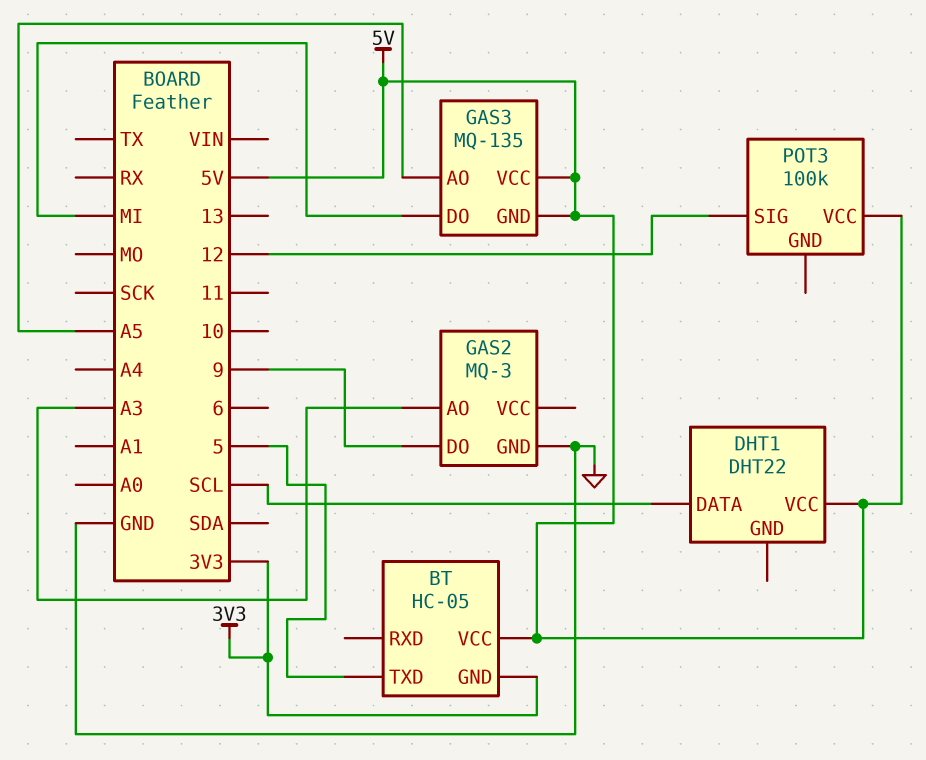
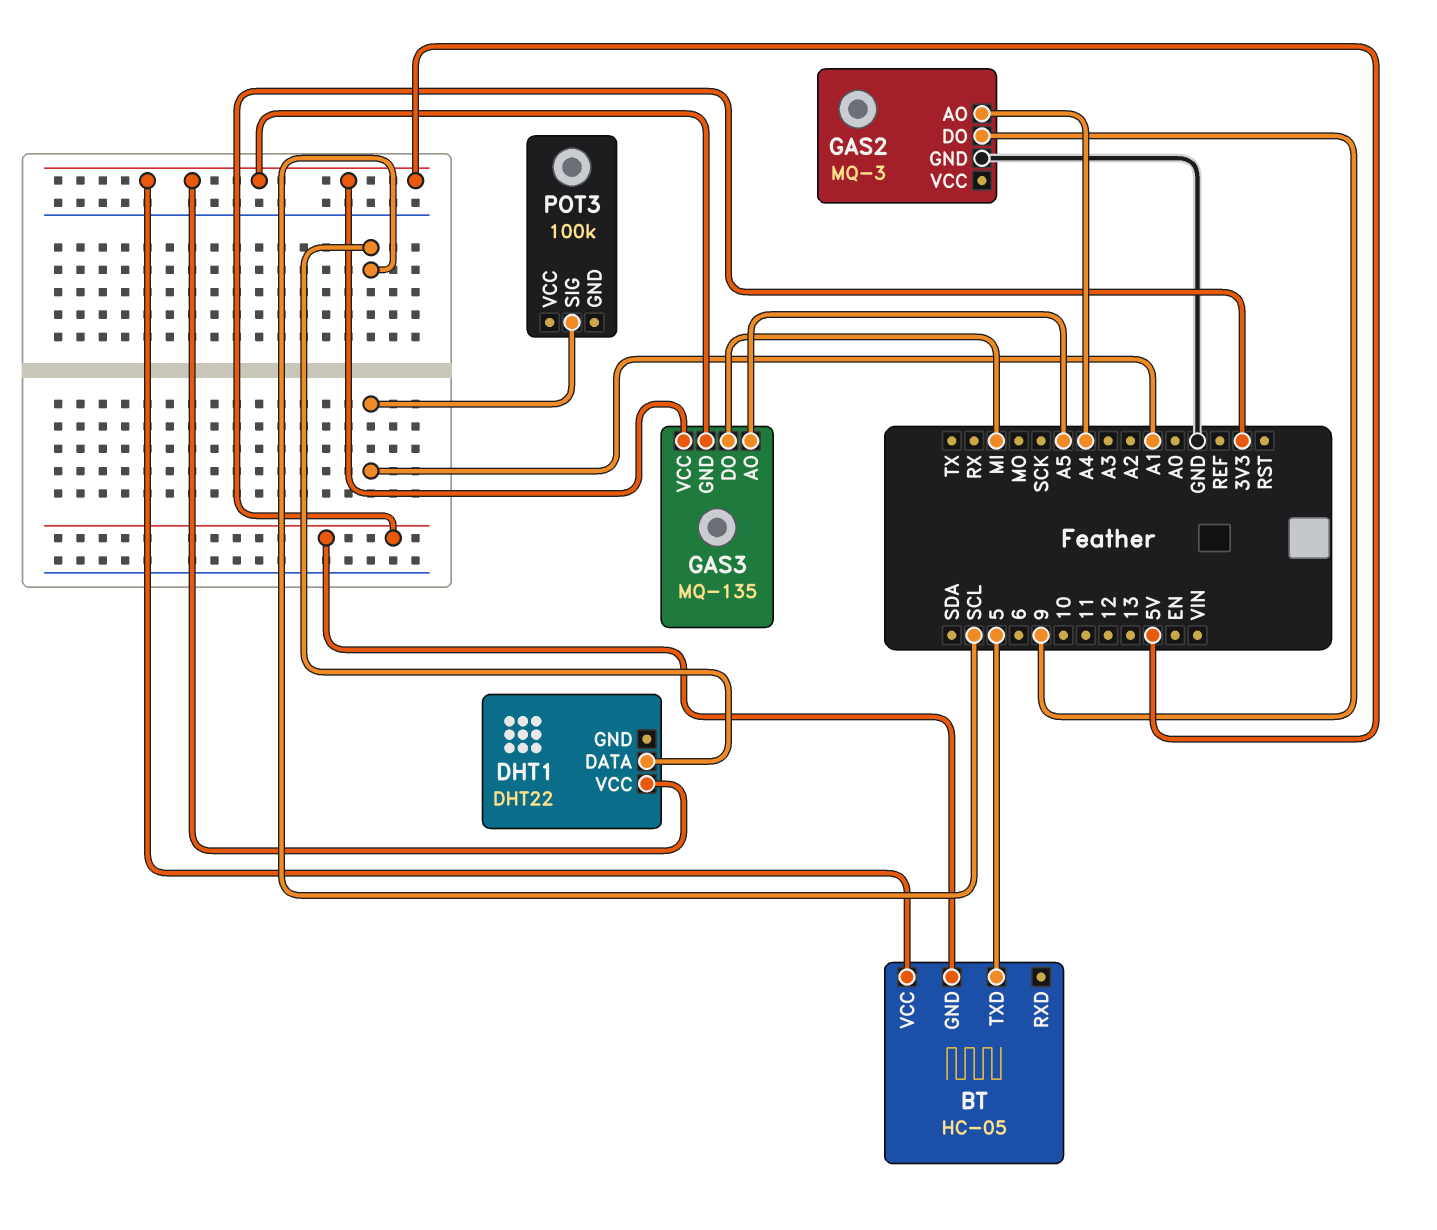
GAS2 pin AO: A3 -> A4
POT3 pin SIG: 12 -> A1
POT3 pin VCC: 5V -> none

